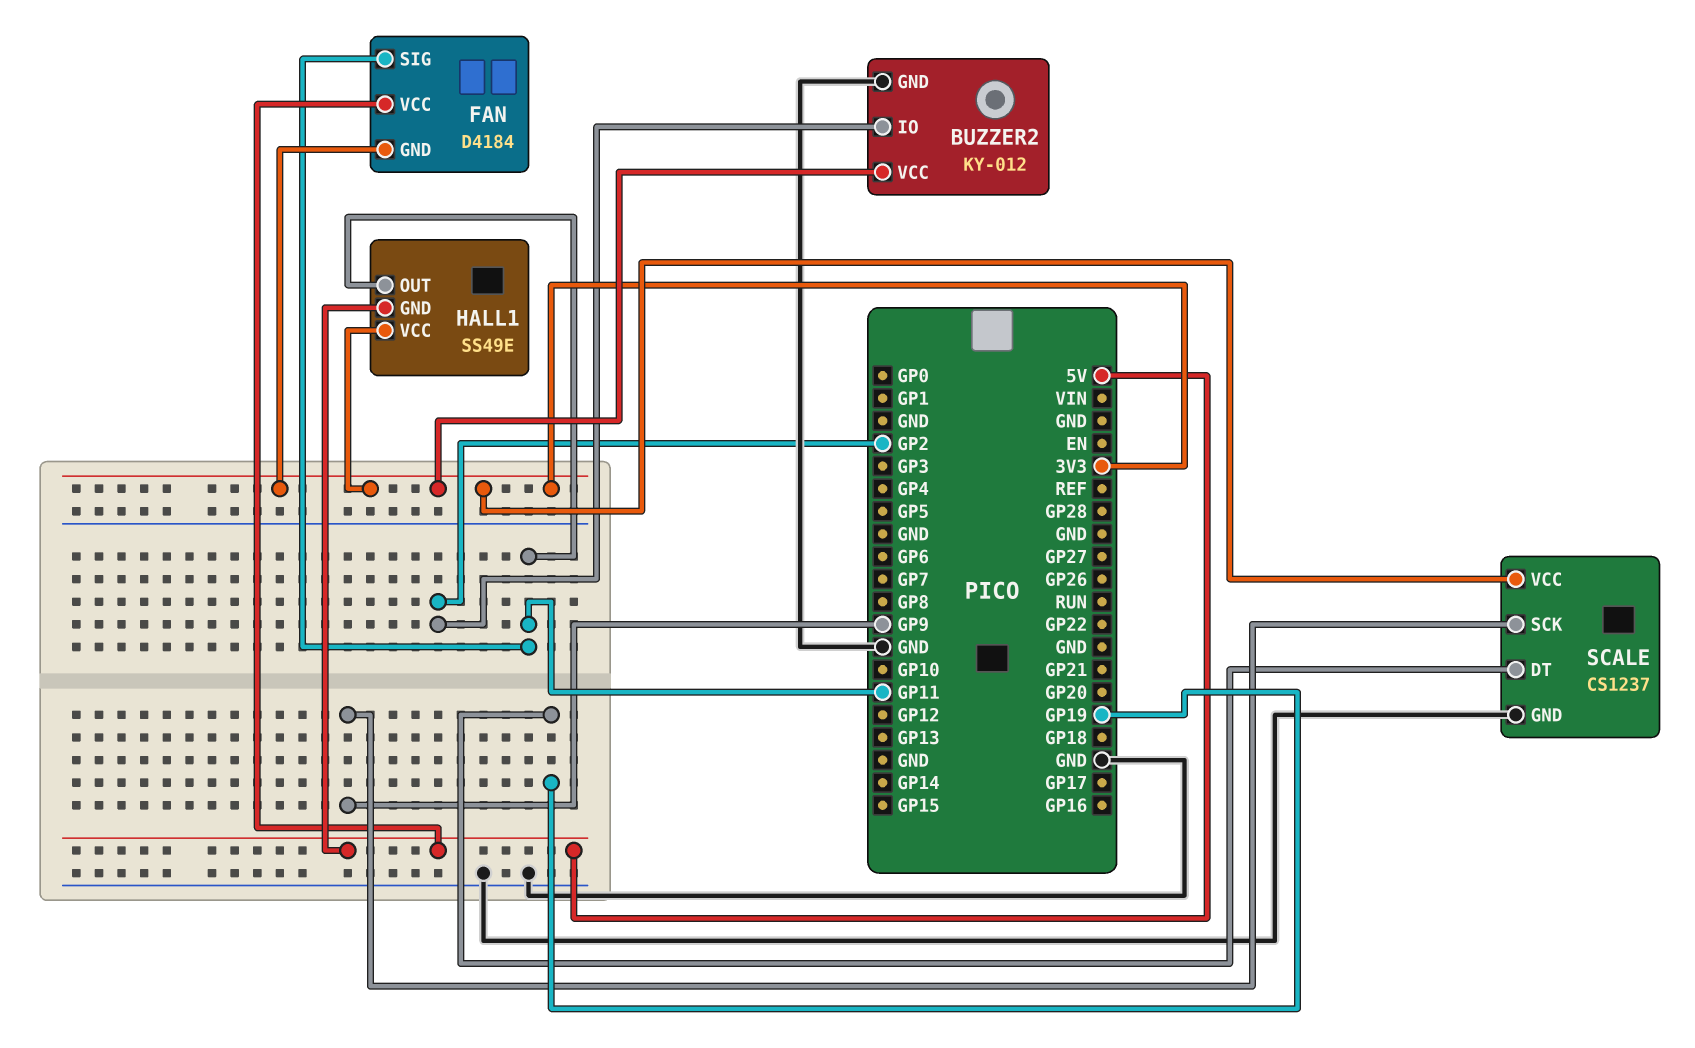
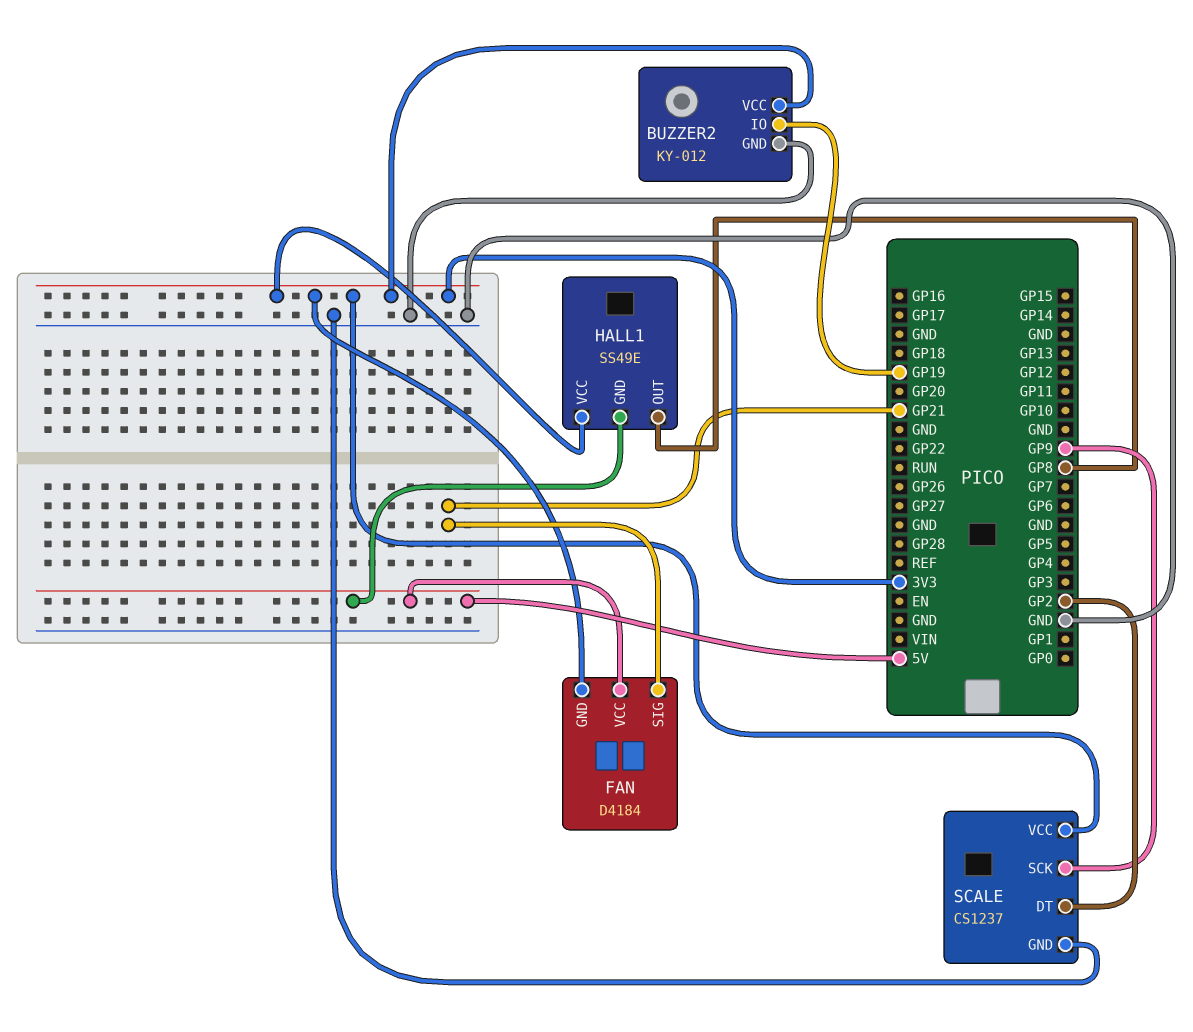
BUZZER2 pin IO: GP2 -> GP19
FAN pin SIG: GP11 -> GP21
HALL1 pin OUT: GP11 -> GP8
SCALE pin DT: GP19 -> GP2

